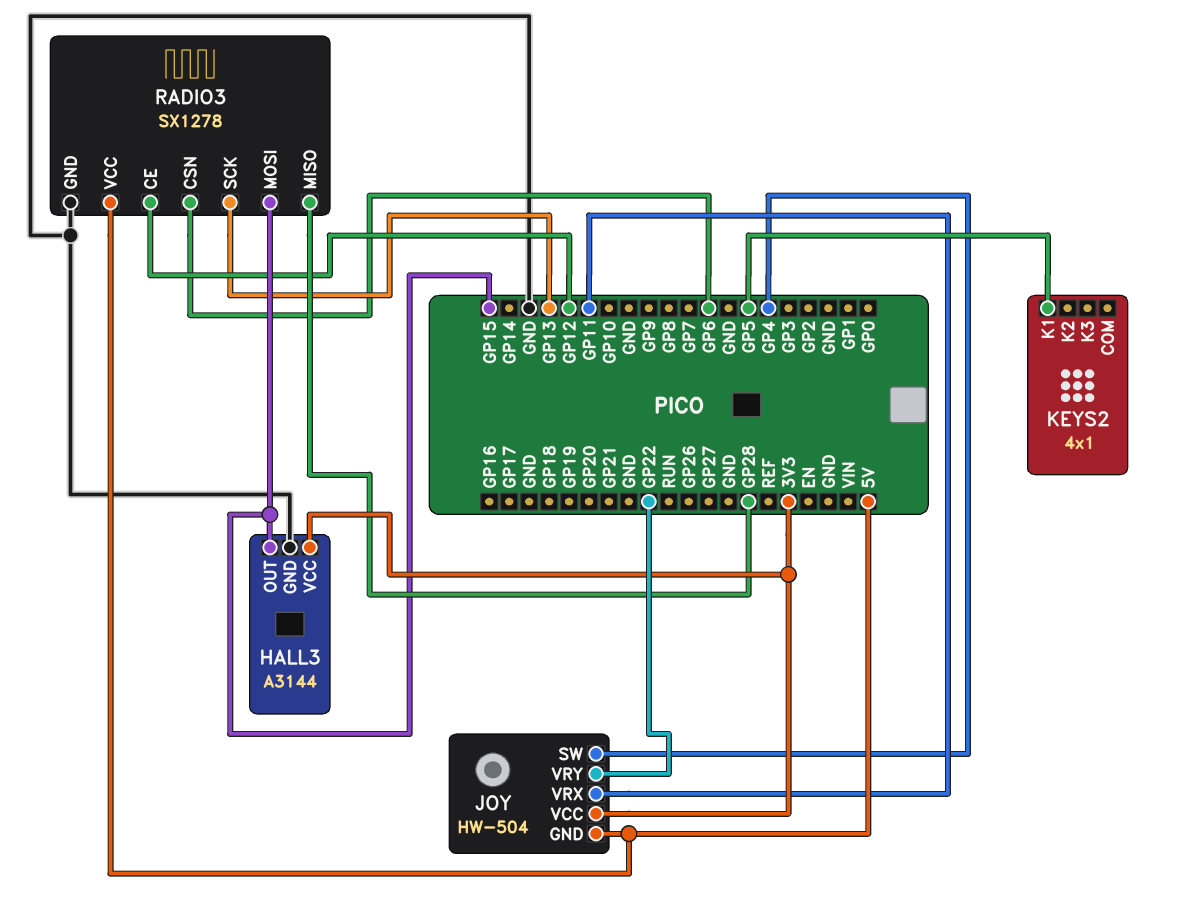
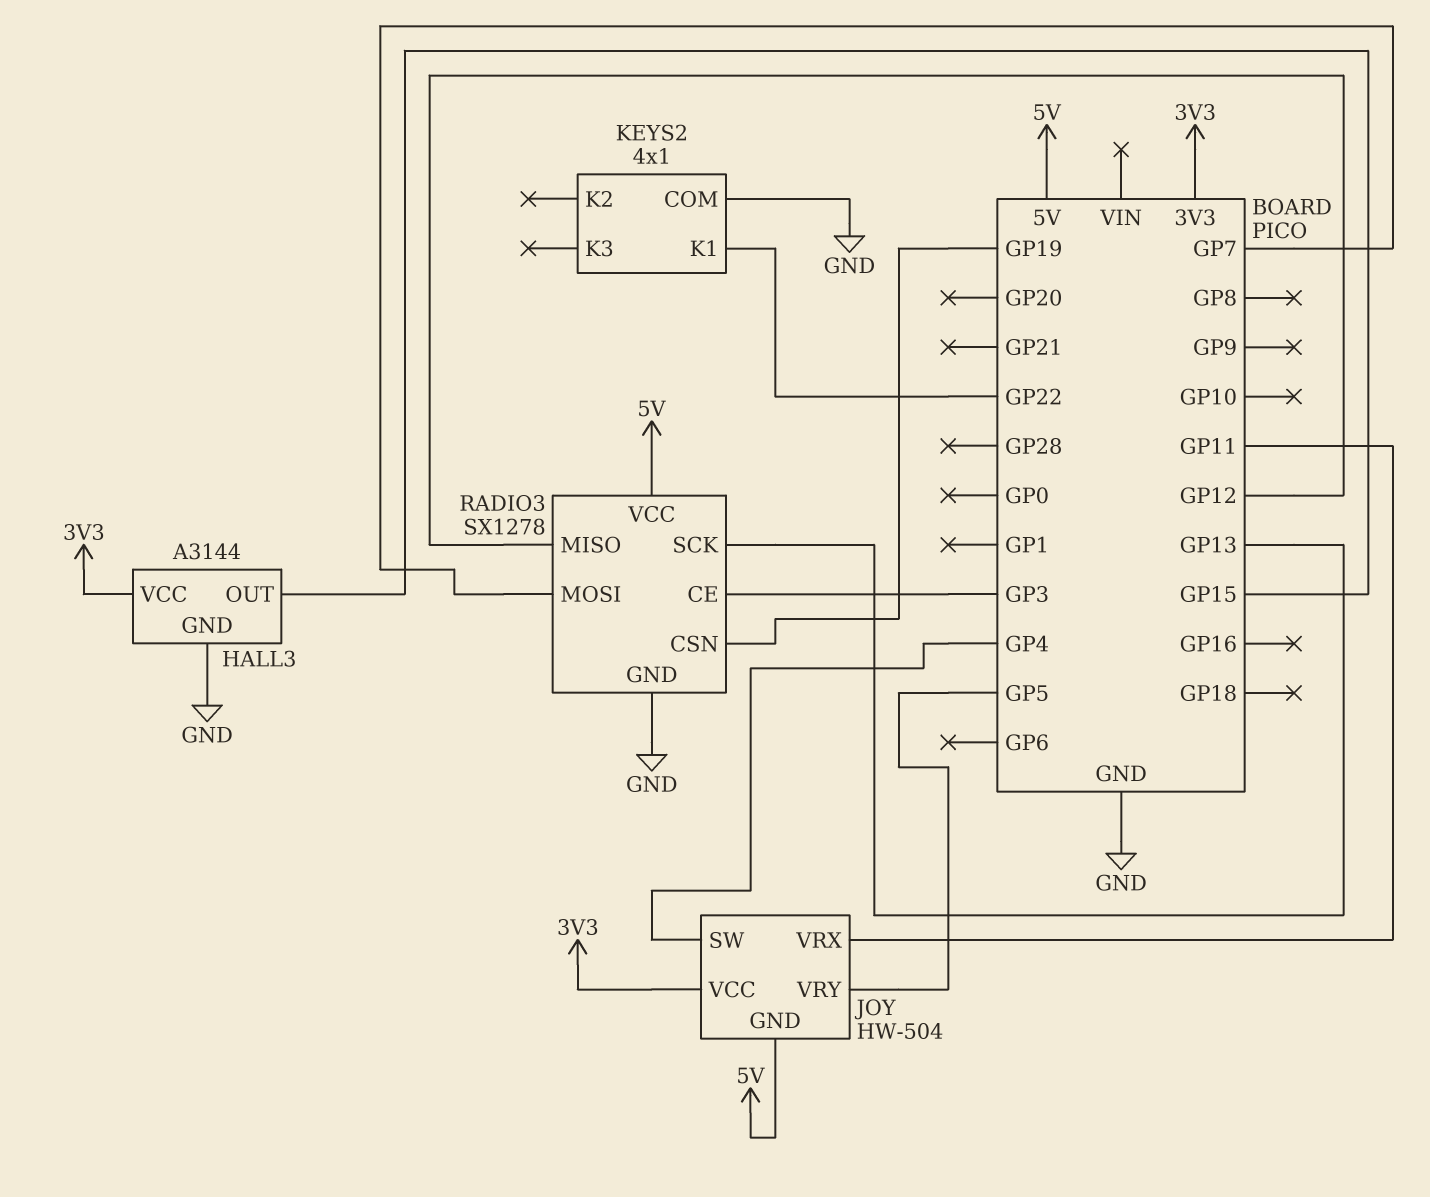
JOY pin VRY: GP22 -> GP5
KEYS2 pin COM: none -> GND
KEYS2 pin K1: GP5 -> GP22
RADIO3 pin CE: GP12 -> GP3
RADIO3 pin CSN: GP6 -> GP19
RADIO3 pin MISO: GP28 -> GP12
RADIO3 pin MOSI: GP15 -> GP7

